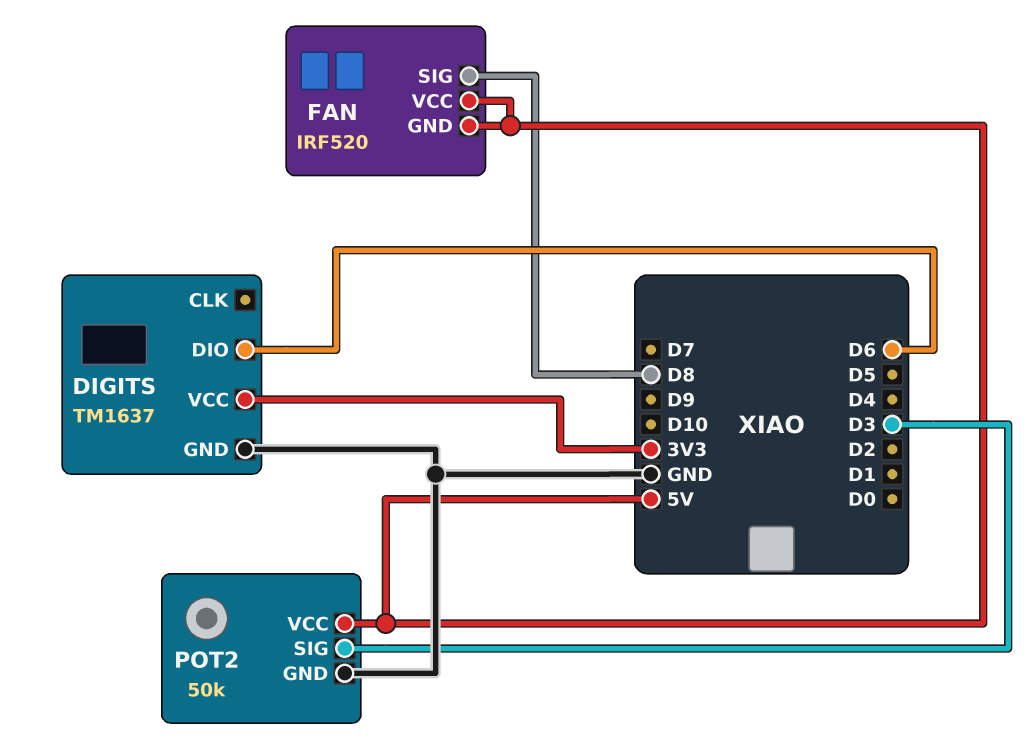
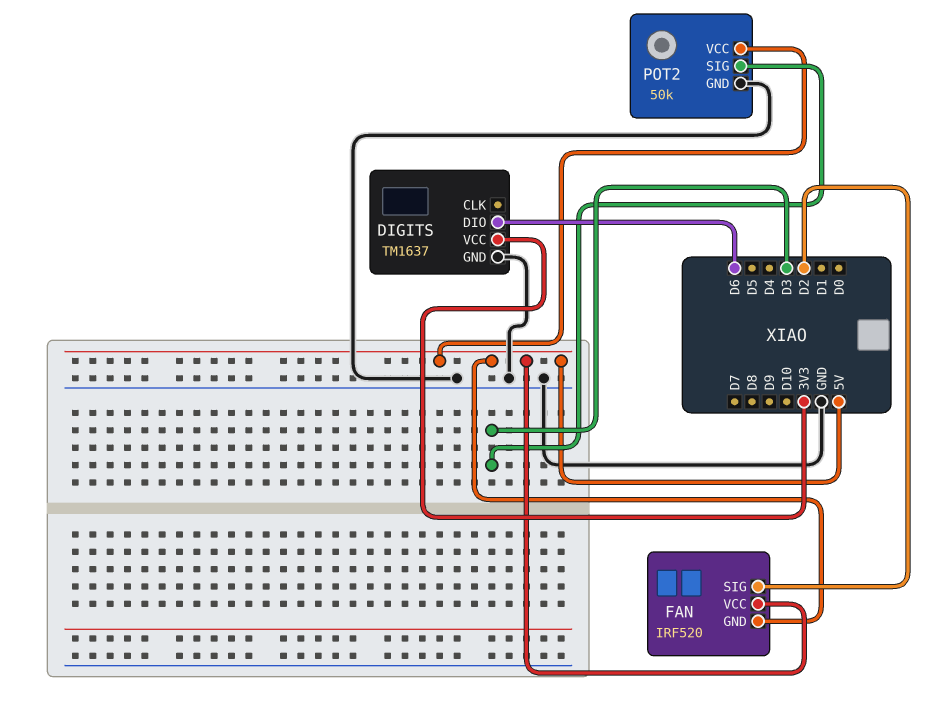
FAN pin SIG: D8 -> D2

